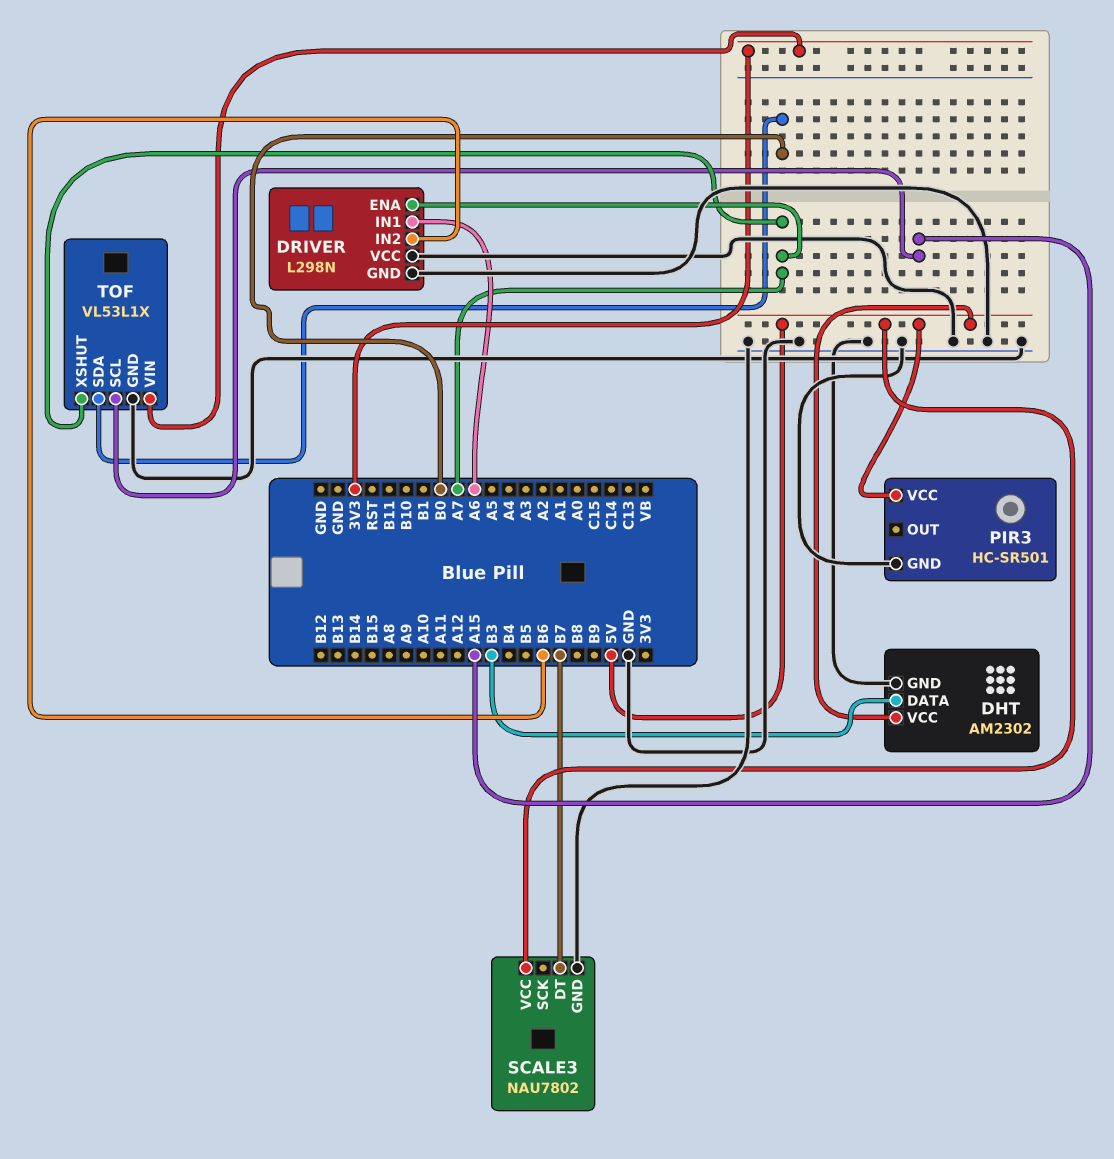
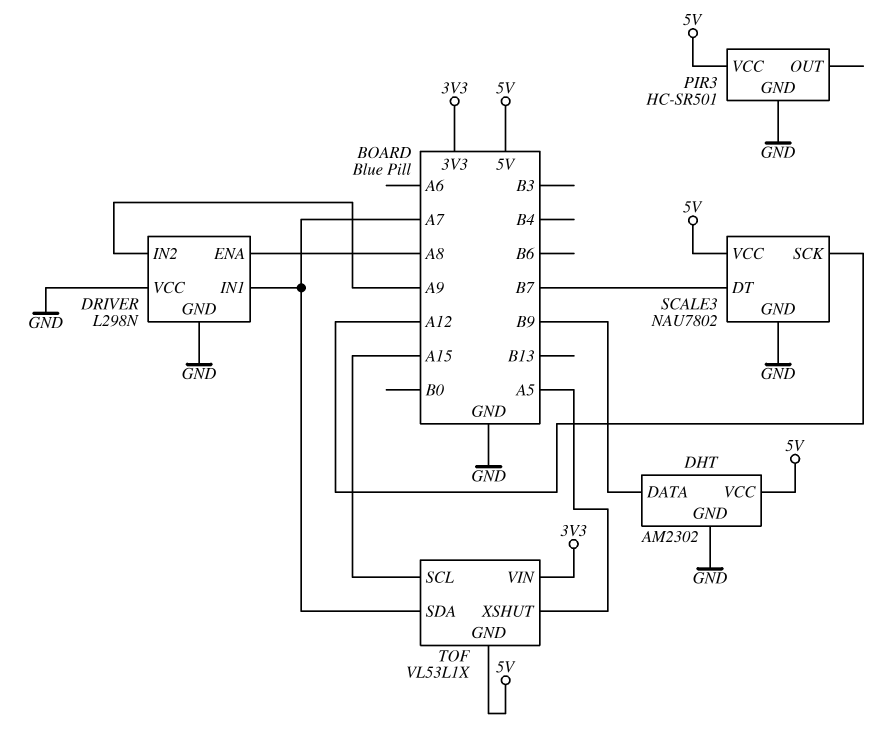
DHT pin DATA: B3 -> B9
DRIVER pin ENA: A7 -> A8
DRIVER pin IN1: A6 -> A7
DRIVER pin IN2: B6 -> A9
SCALE3 pin SCK: none -> A12
TOF pin GND: GND -> 5V
TOF pin SDA: B0 -> A7
TOF pin XSHUT: A7 -> A5

